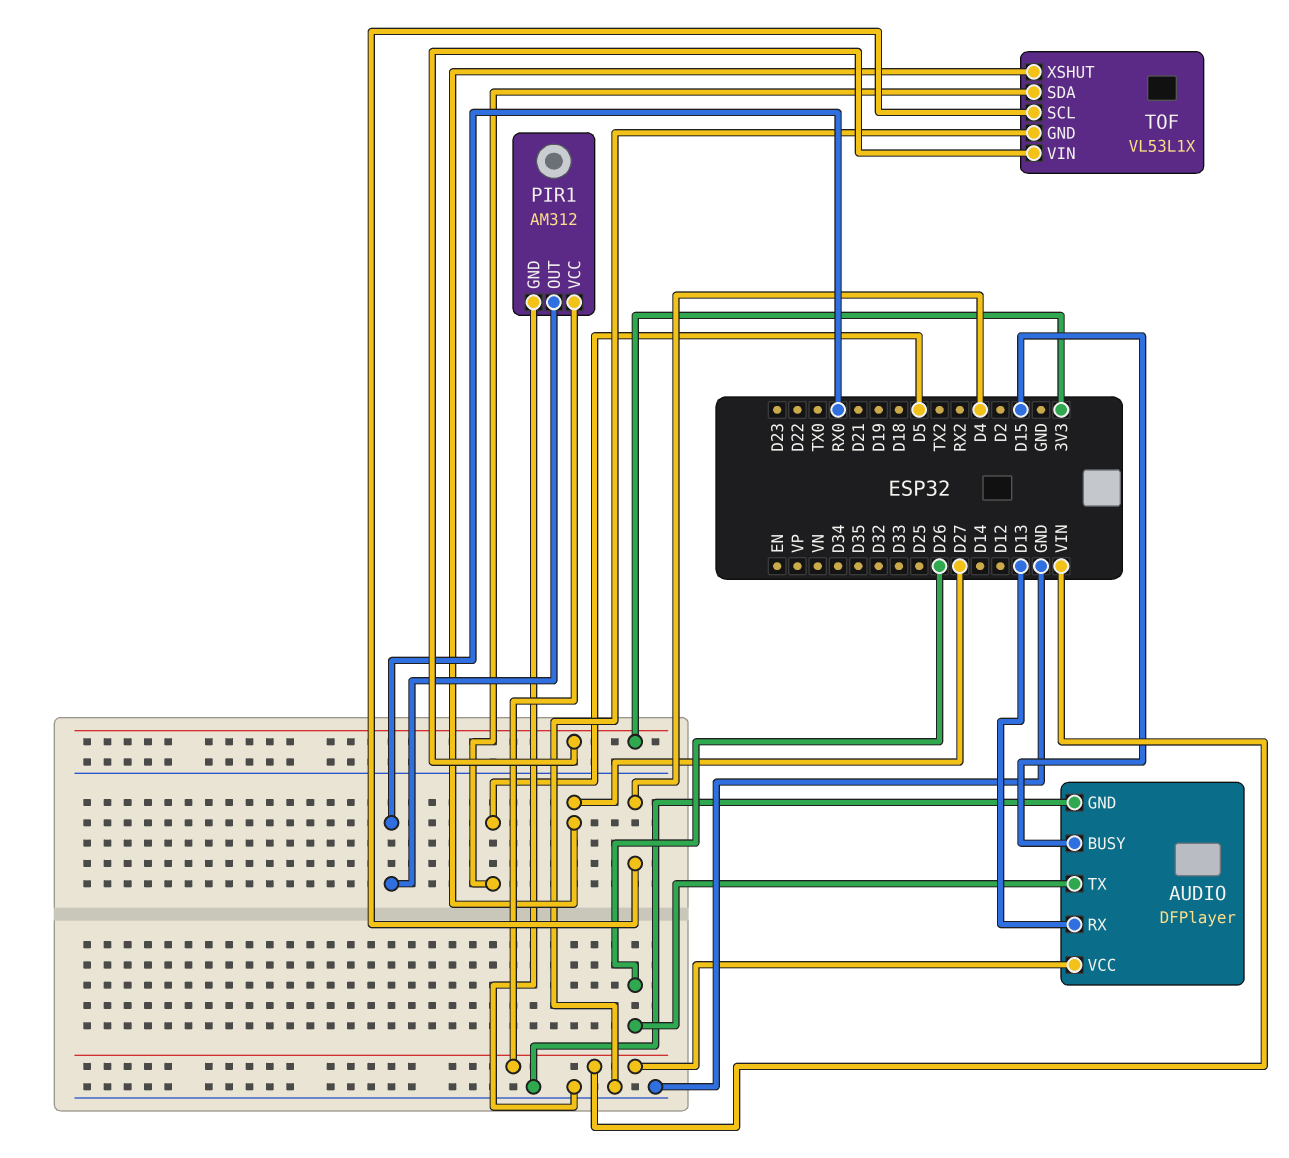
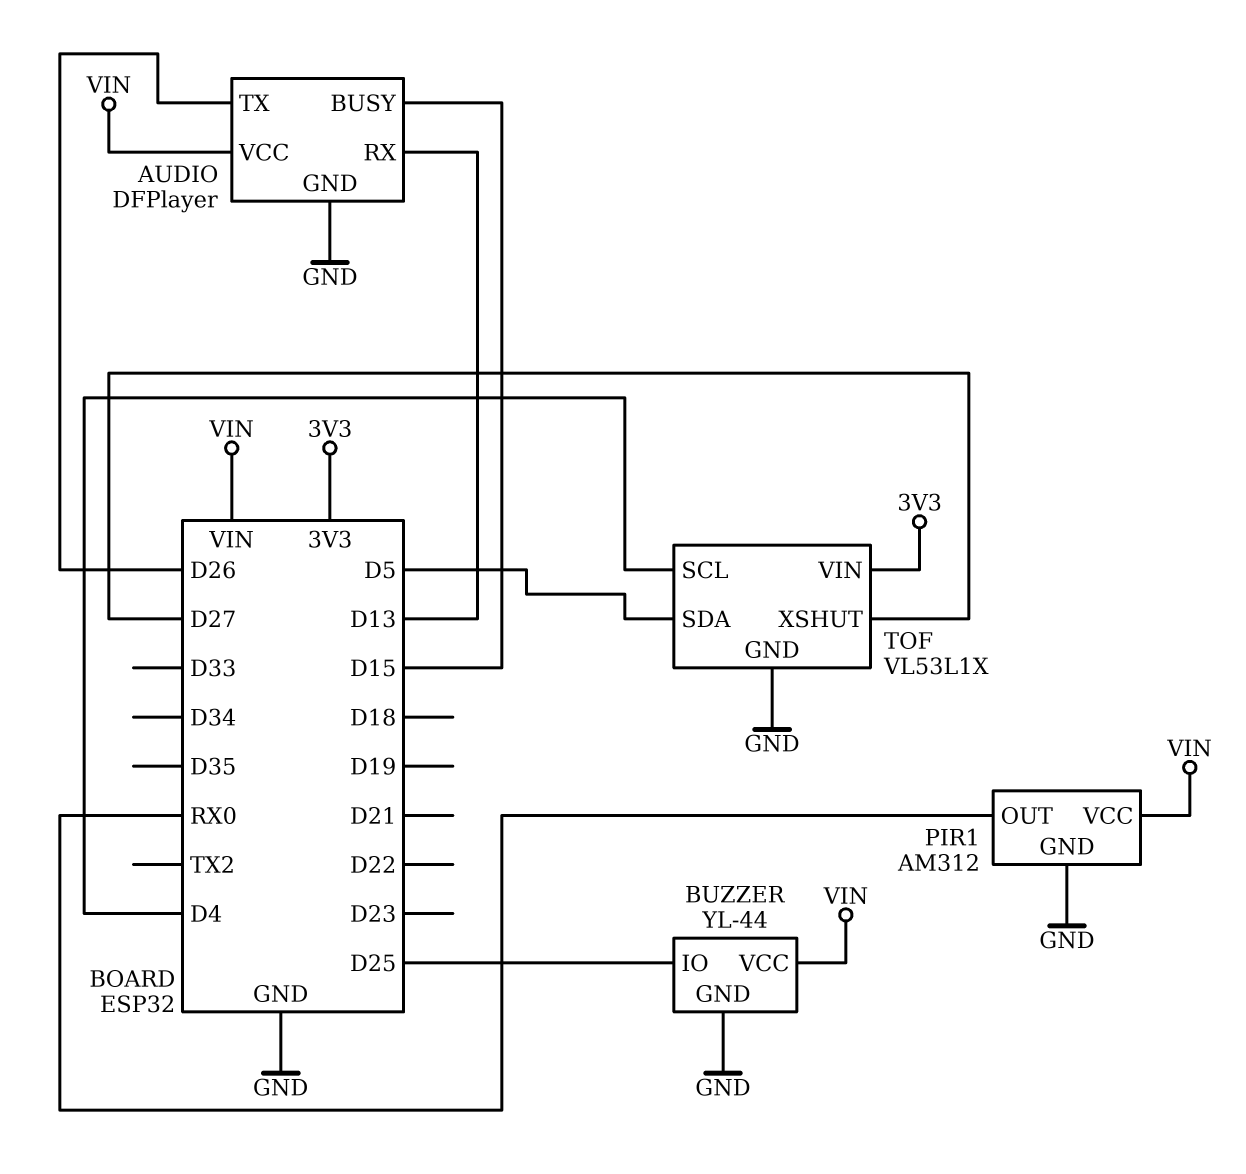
BUZZER: none -> YL-44
BUZZER pin GND: none -> GND
BUZZER pin IO: none -> D25
BUZZER pin VCC: none -> VIN

